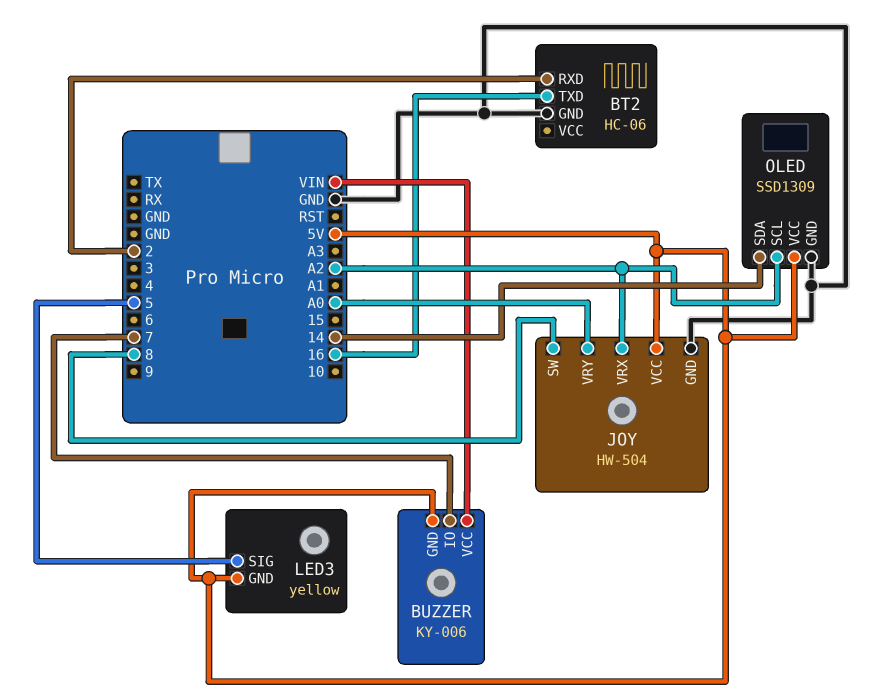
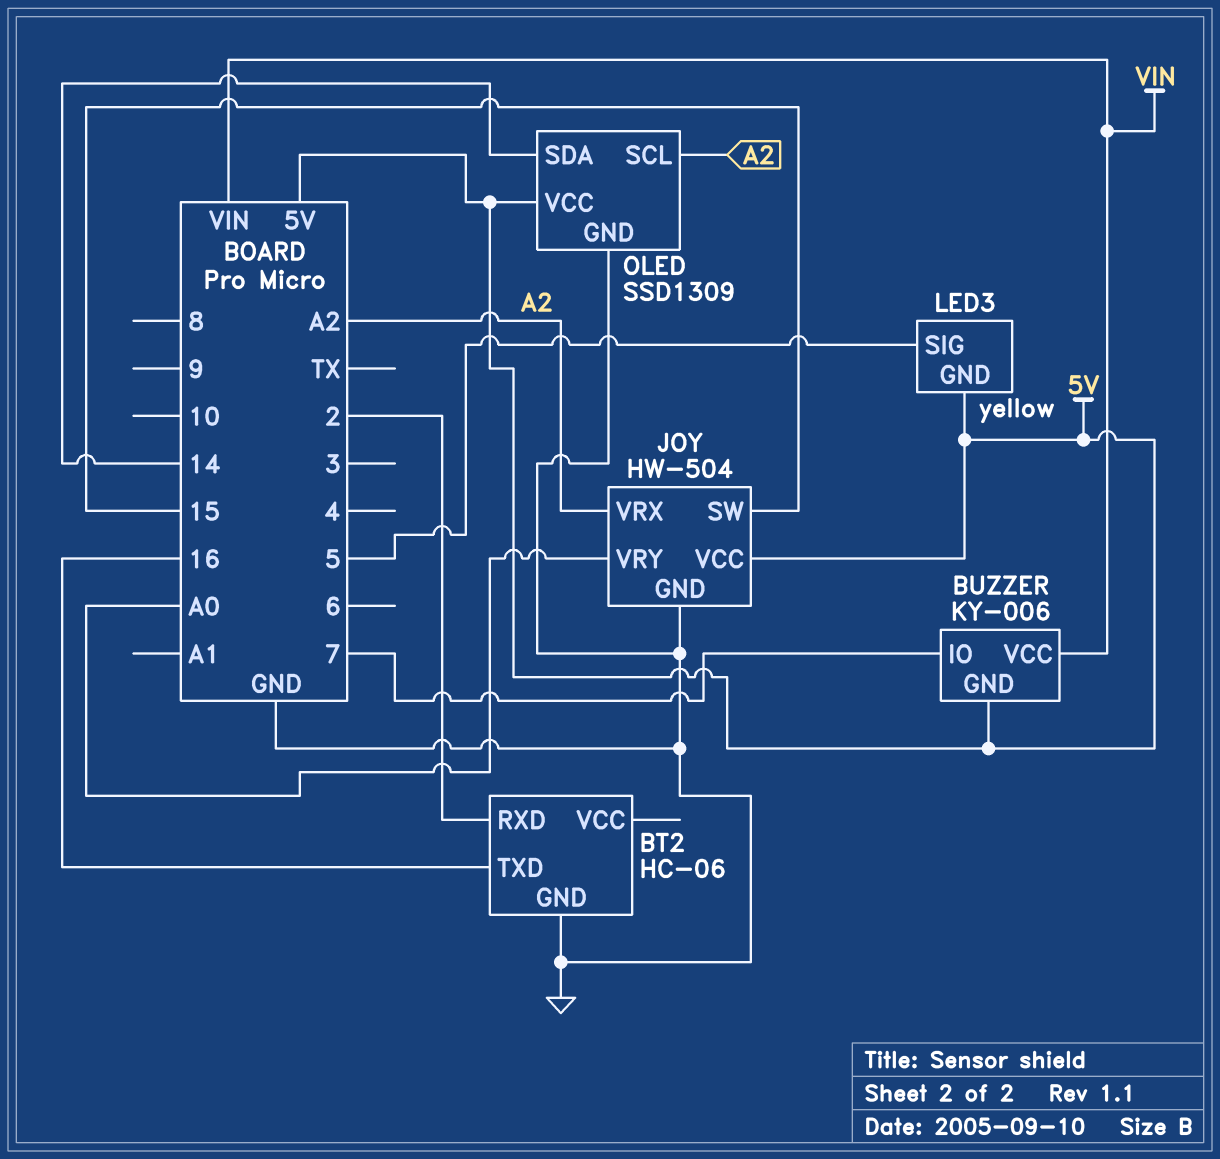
JOY pin SW: 8 -> 15

